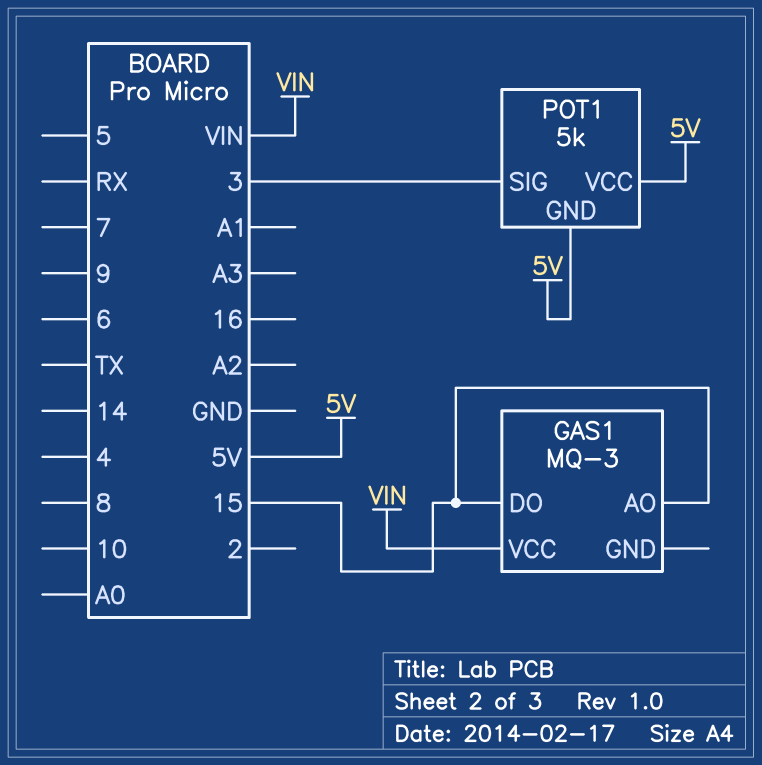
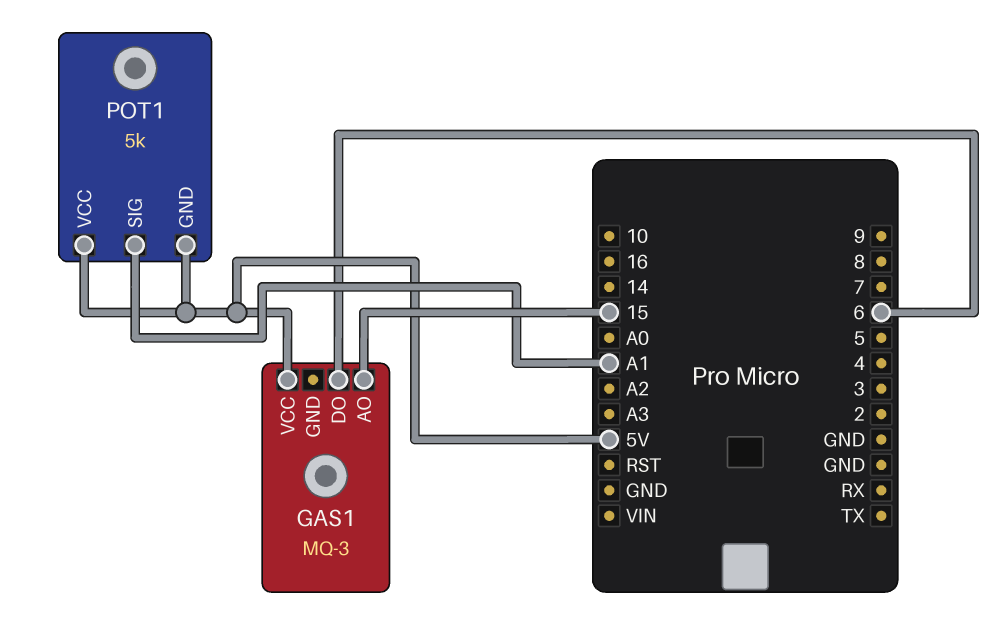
GAS1 pin DO: 15 -> 6
GAS1 pin VCC: VIN -> 5V
POT1 pin SIG: 3 -> A1

